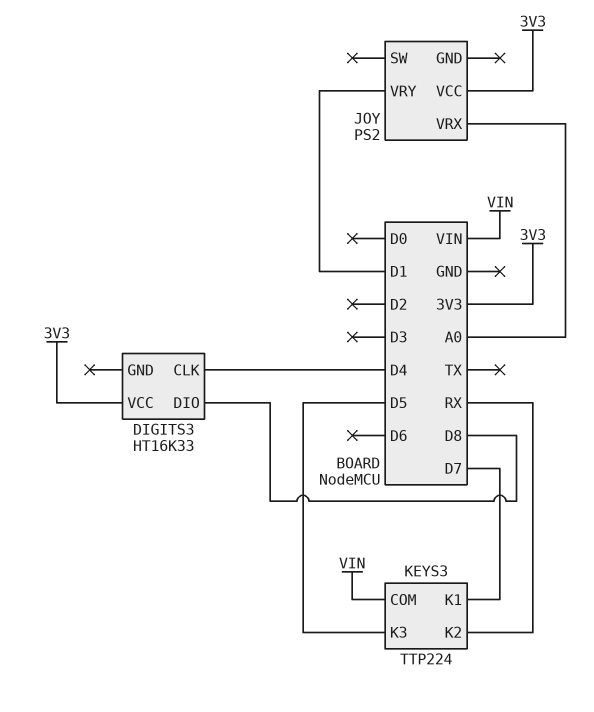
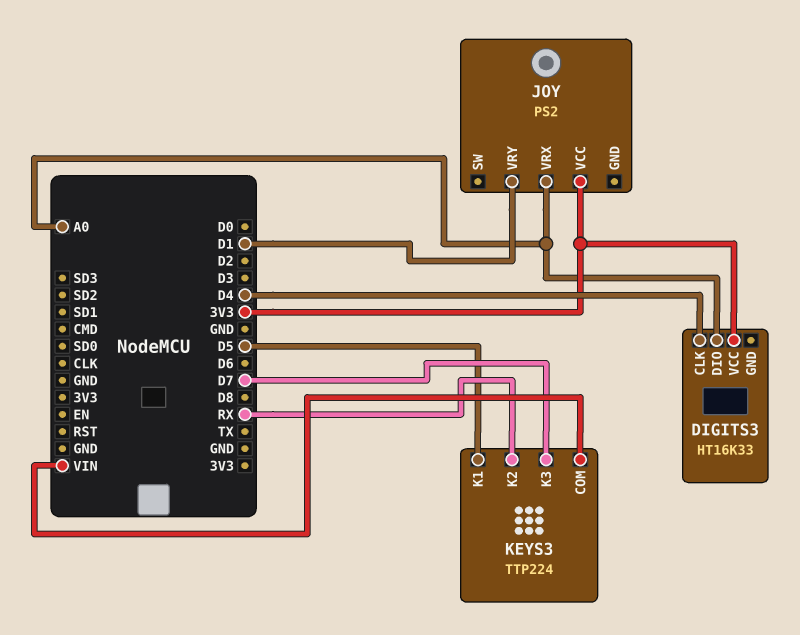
DIGITS3 pin DIO: D8 -> A0
KEYS3 pin K1: D7 -> D5
KEYS3 pin K3: D5 -> D7

